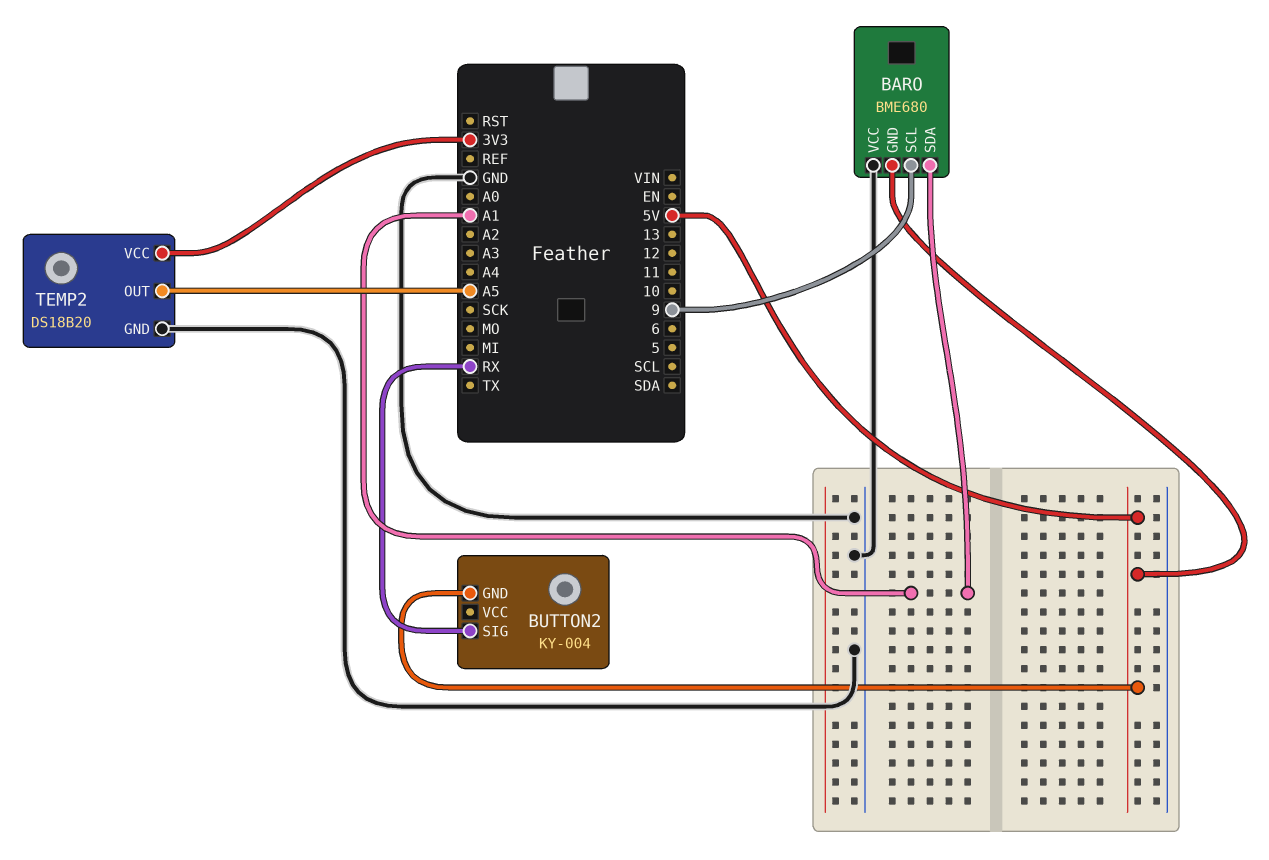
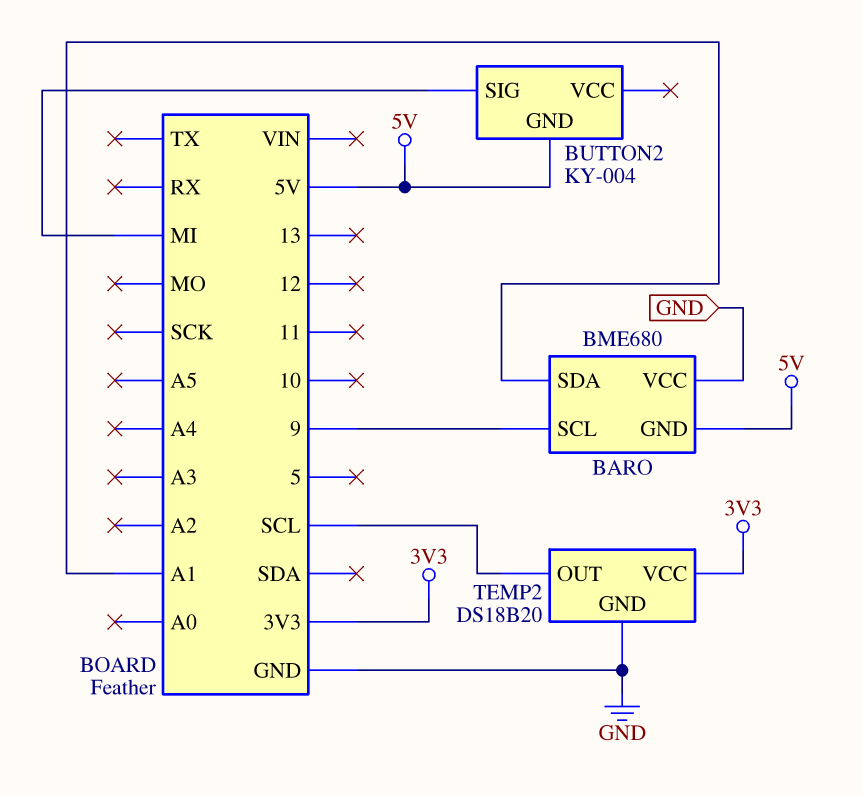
BUTTON2 pin SIG: RX -> MI
TEMP2 pin OUT: A5 -> SCL

